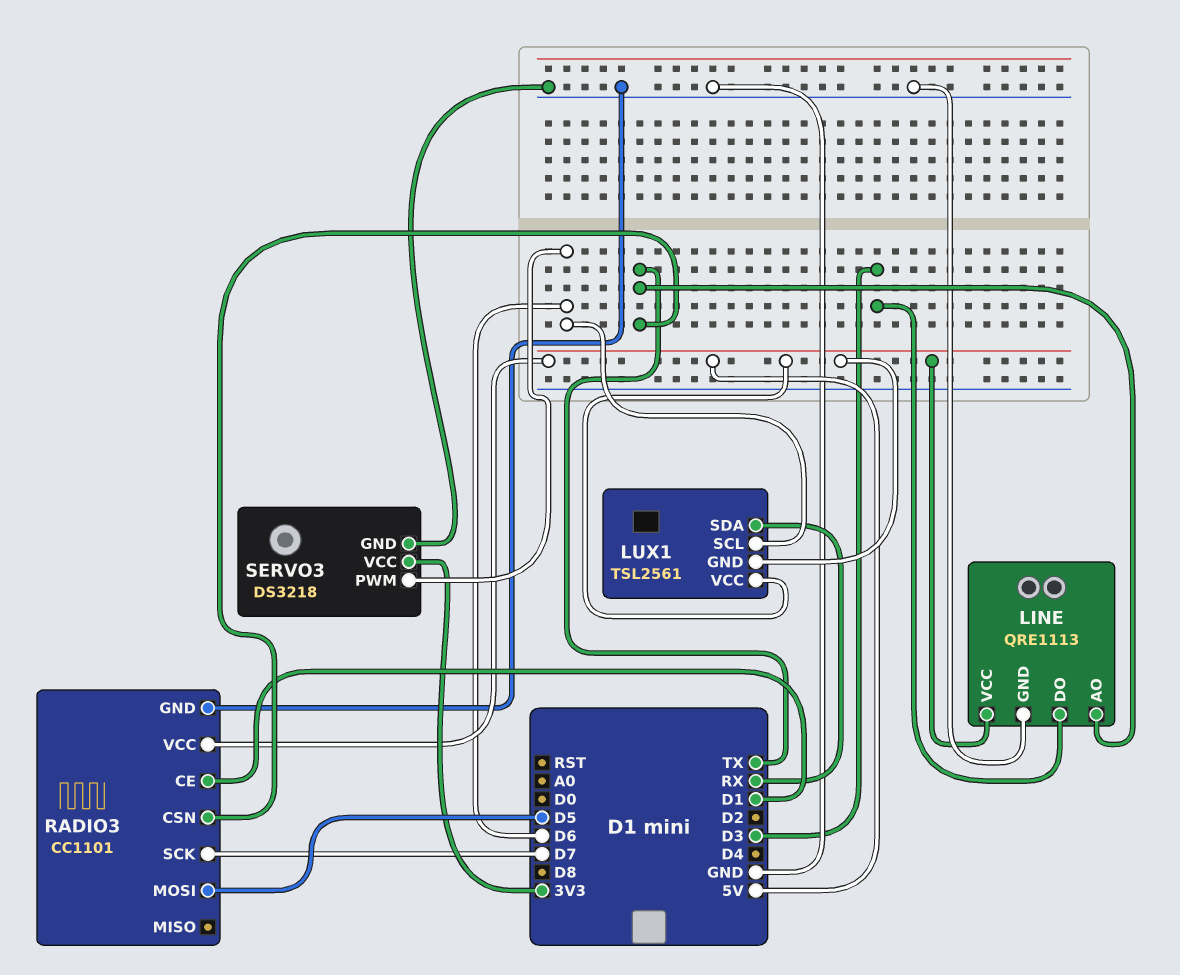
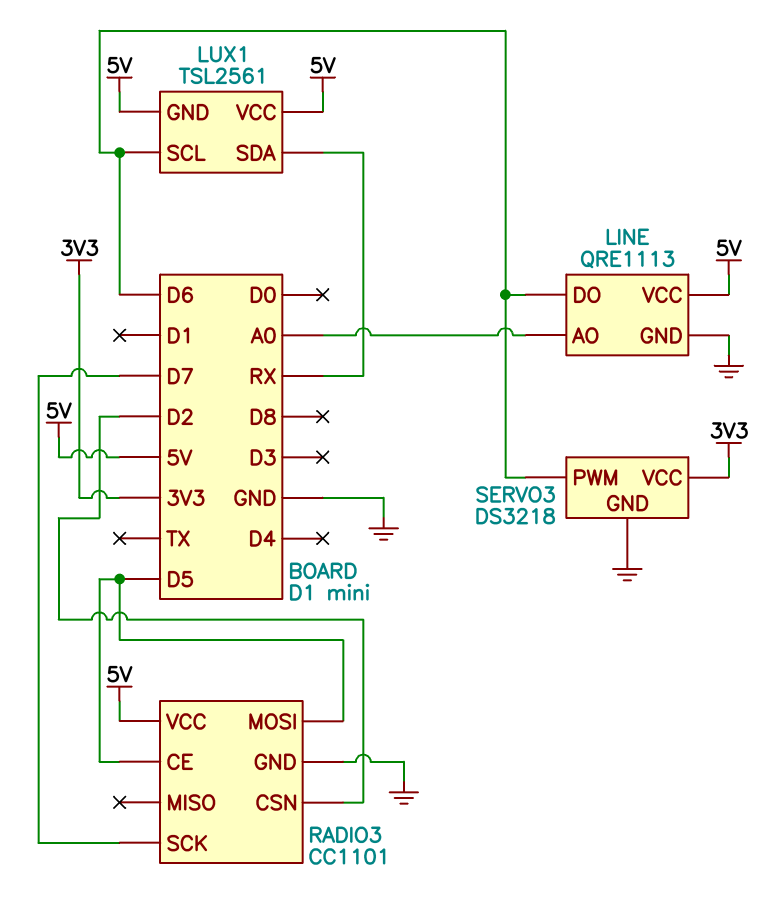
LINE pin AO: TX -> A0
LINE pin DO: D3 -> D6
RADIO3 pin CE: D1 -> D5
RADIO3 pin CSN: TX -> D2

